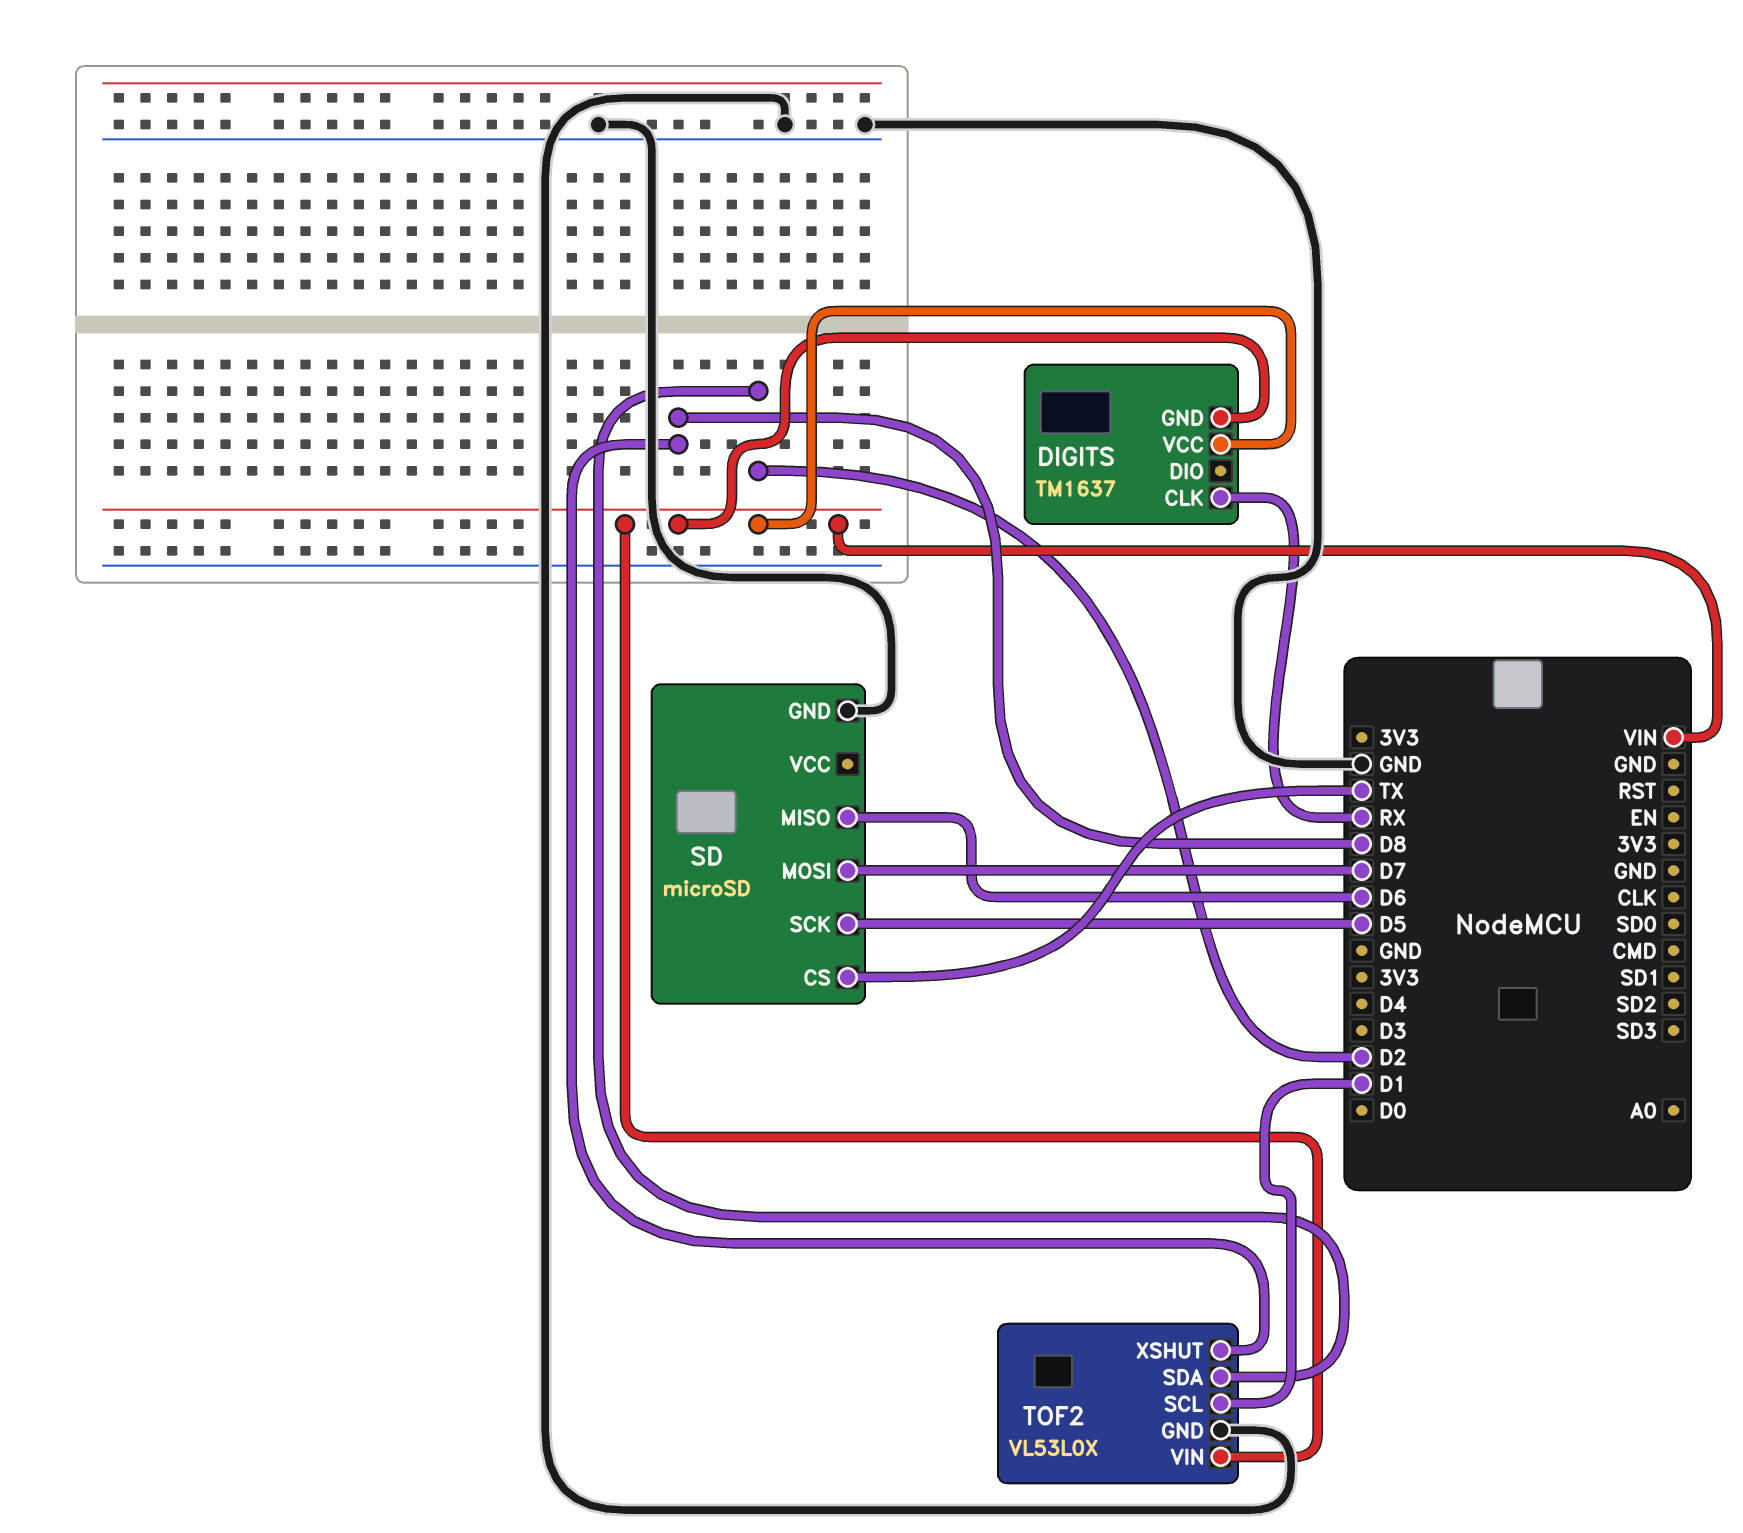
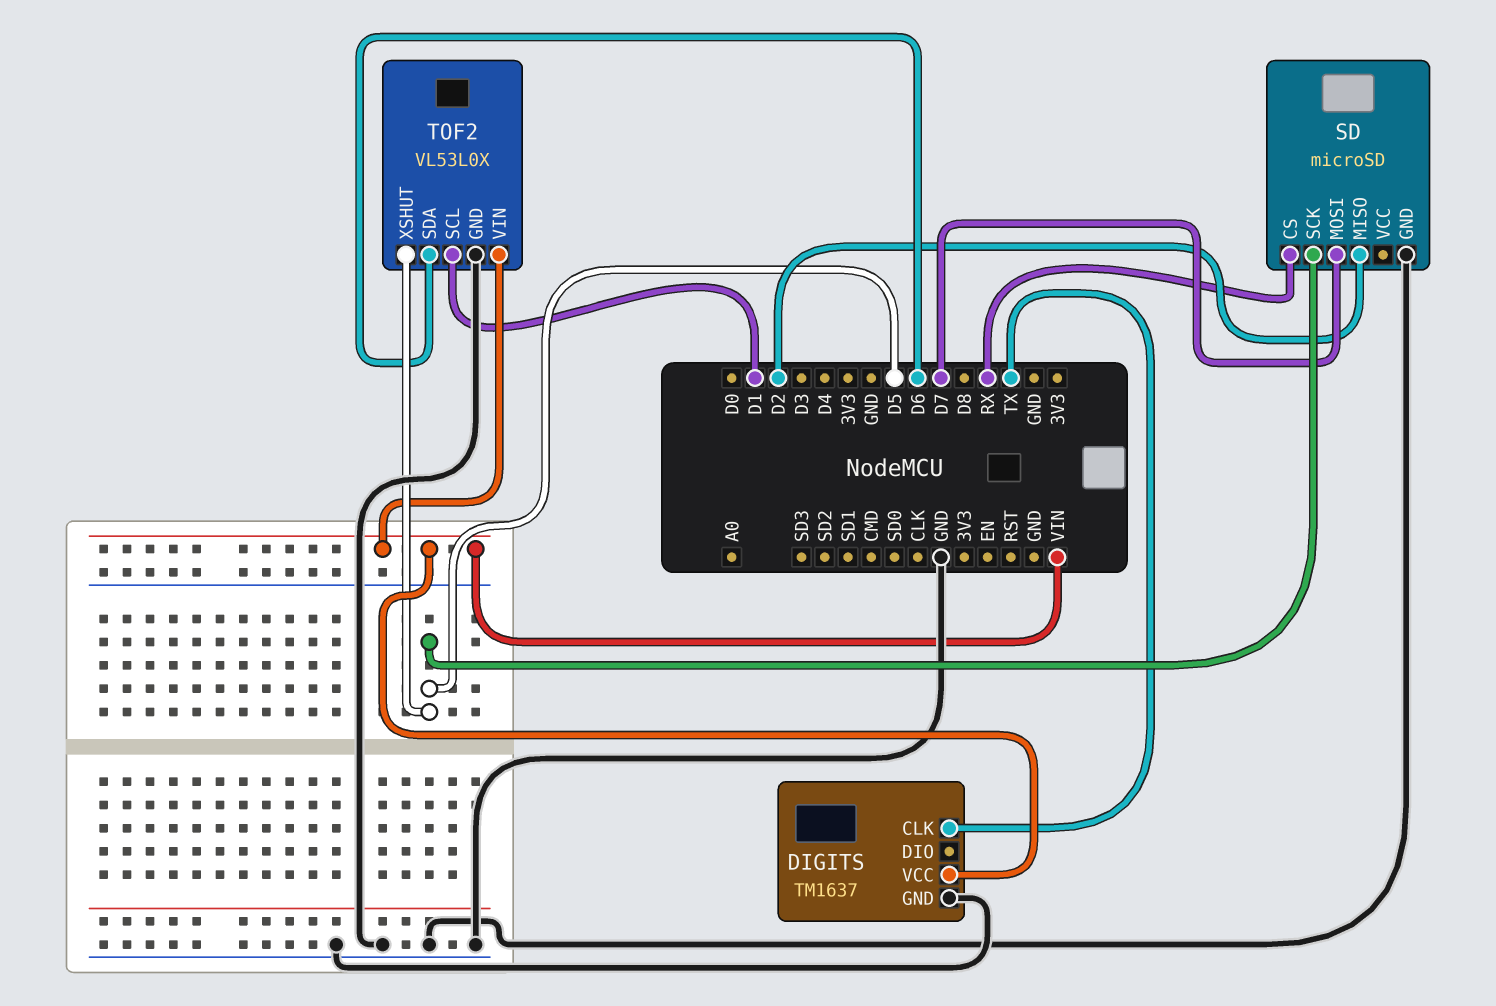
DIGITS pin CLK: RX -> TX
DIGITS pin GND: VIN -> GND
SD pin CS: TX -> RX
SD pin MISO: D6 -> D2
TOF2 pin SDA: D2 -> D6
TOF2 pin XSHUT: D8 -> D5

